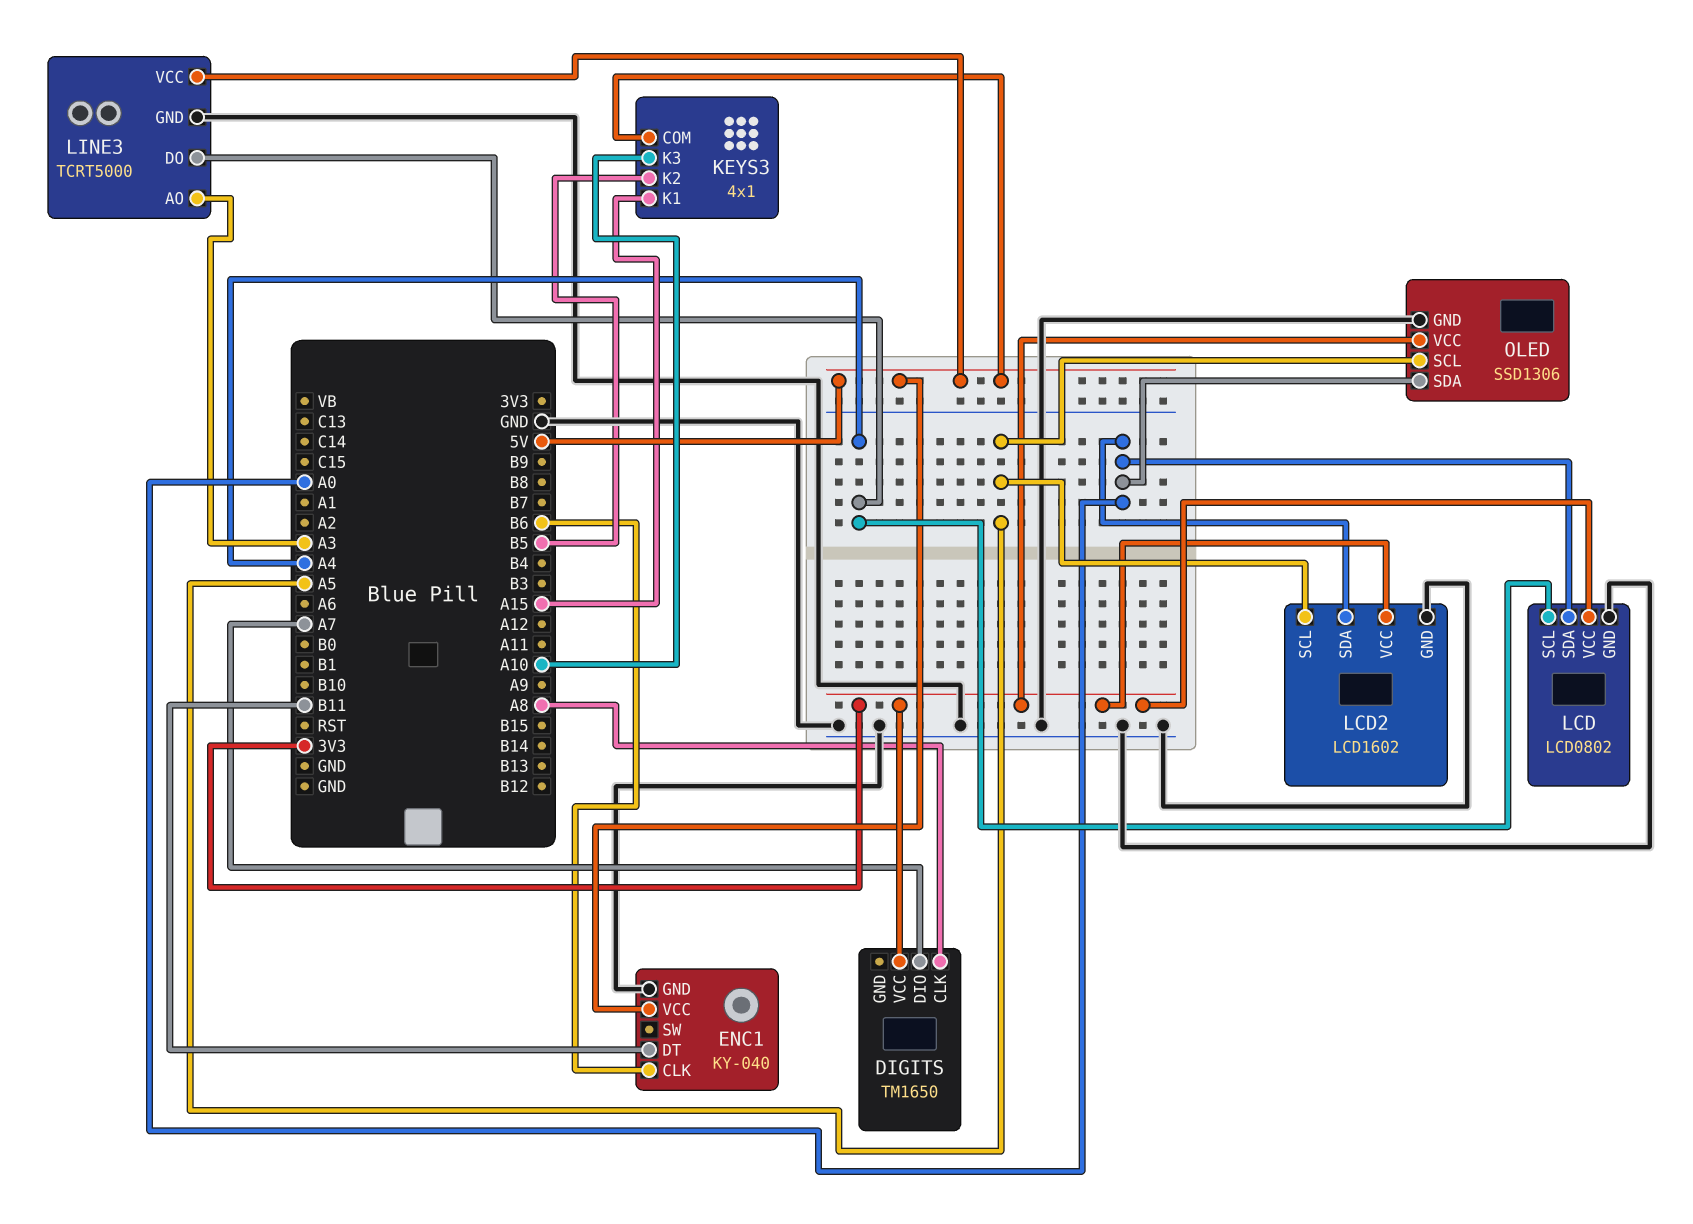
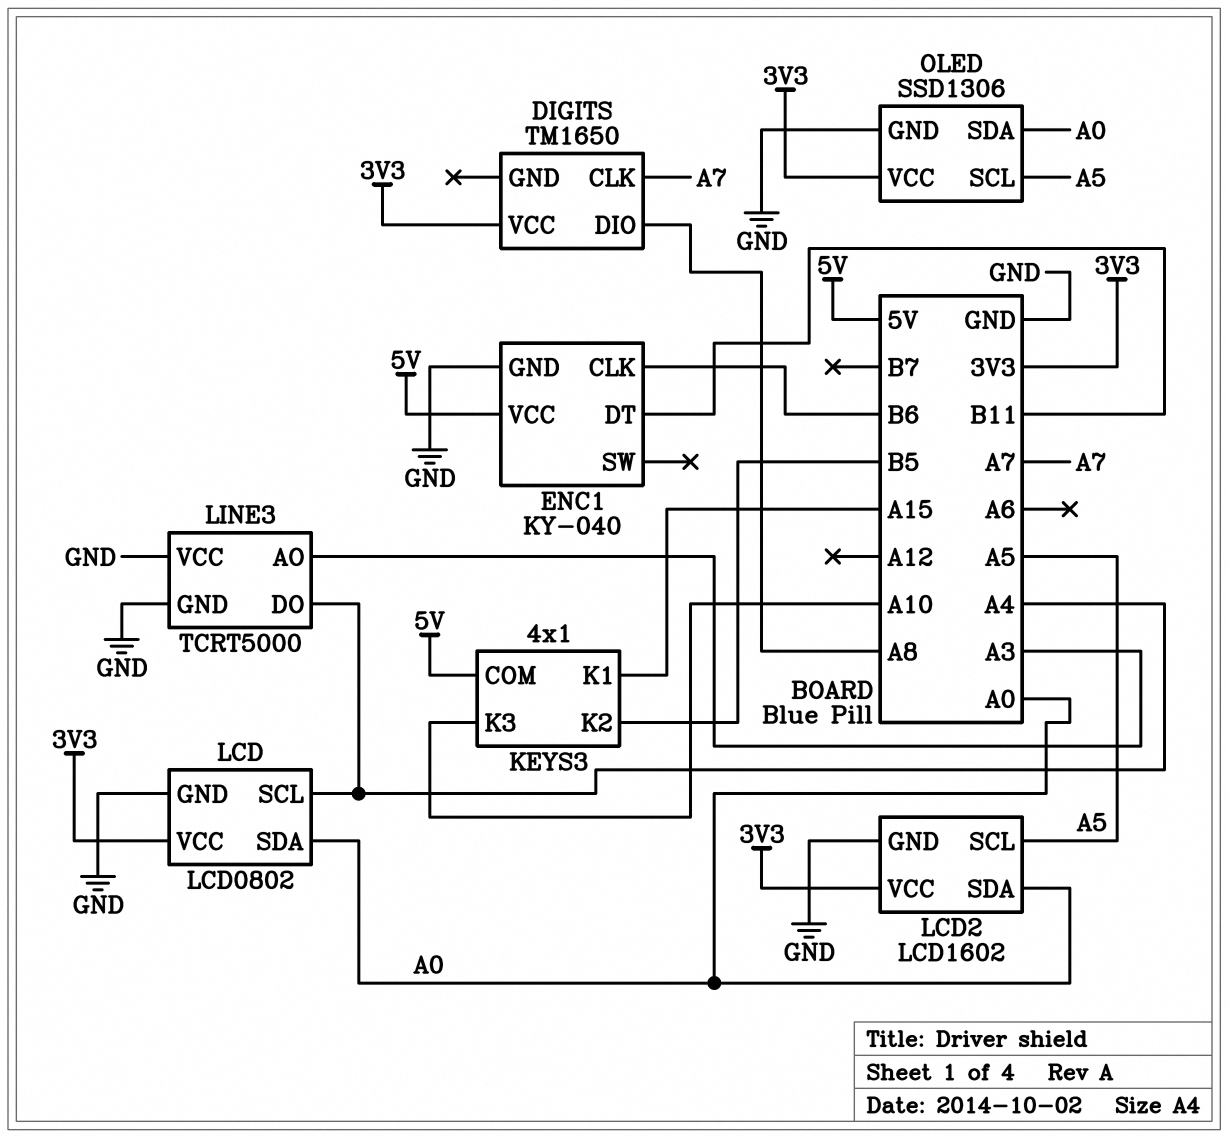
DIGITS pin CLK: A8 -> A7
DIGITS pin DIO: A7 -> A8
LINE3 pin VCC: 5V -> GND

